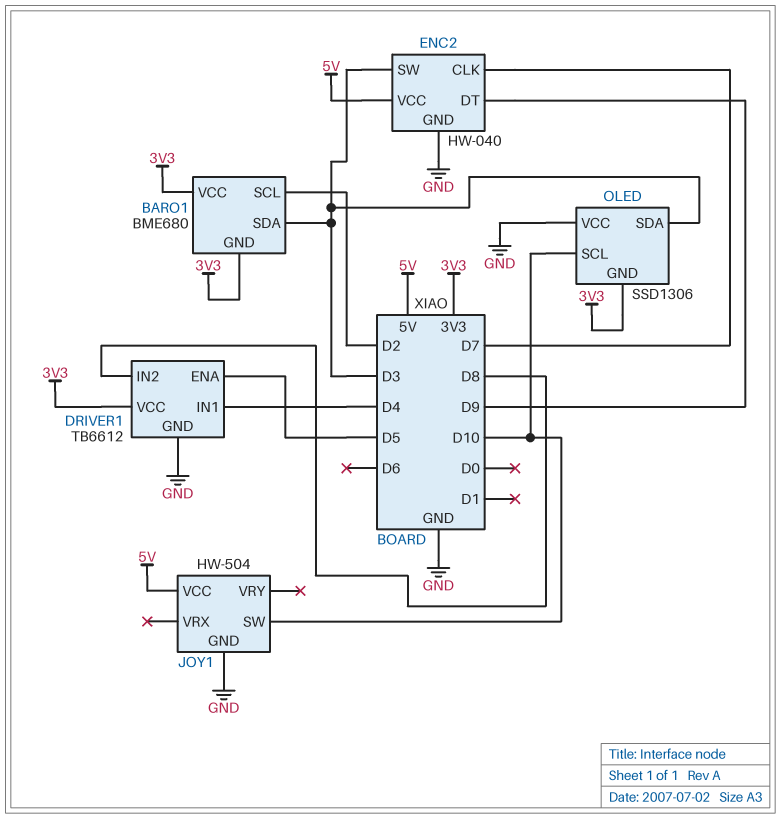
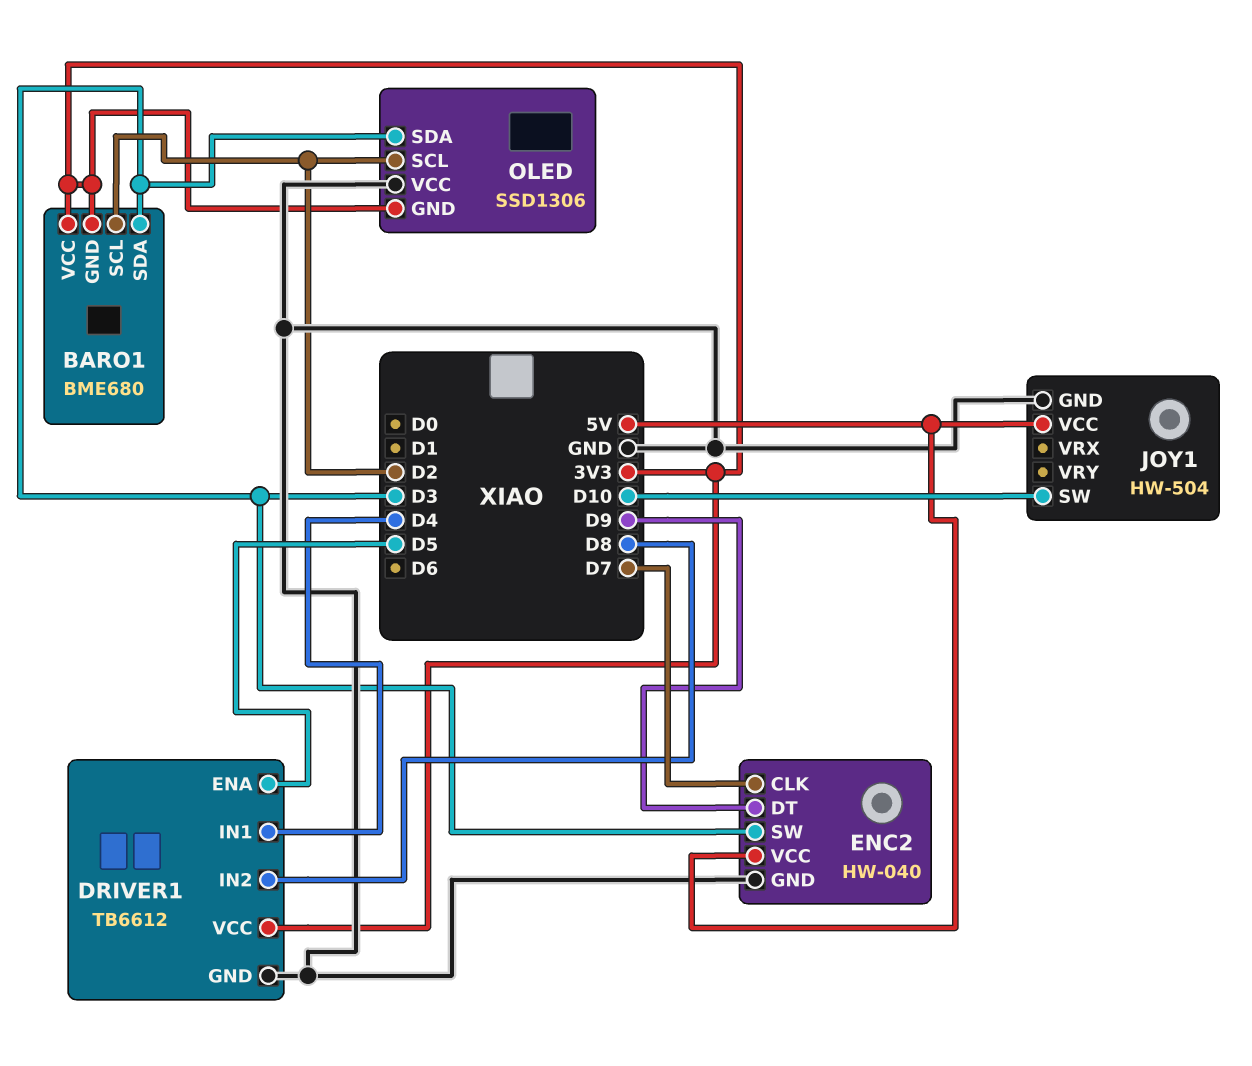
OLED pin SCL: D10 -> D2

